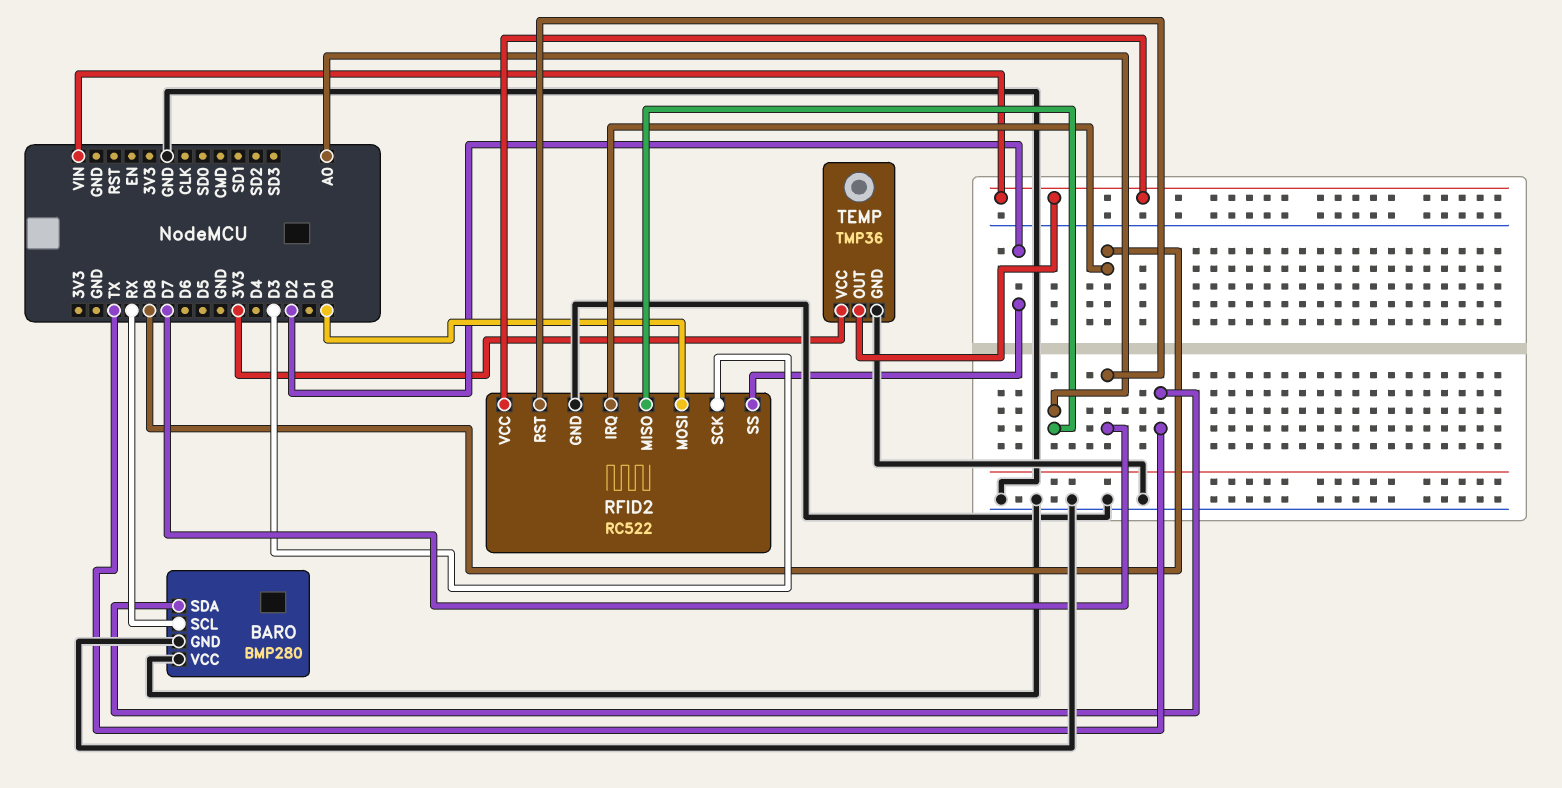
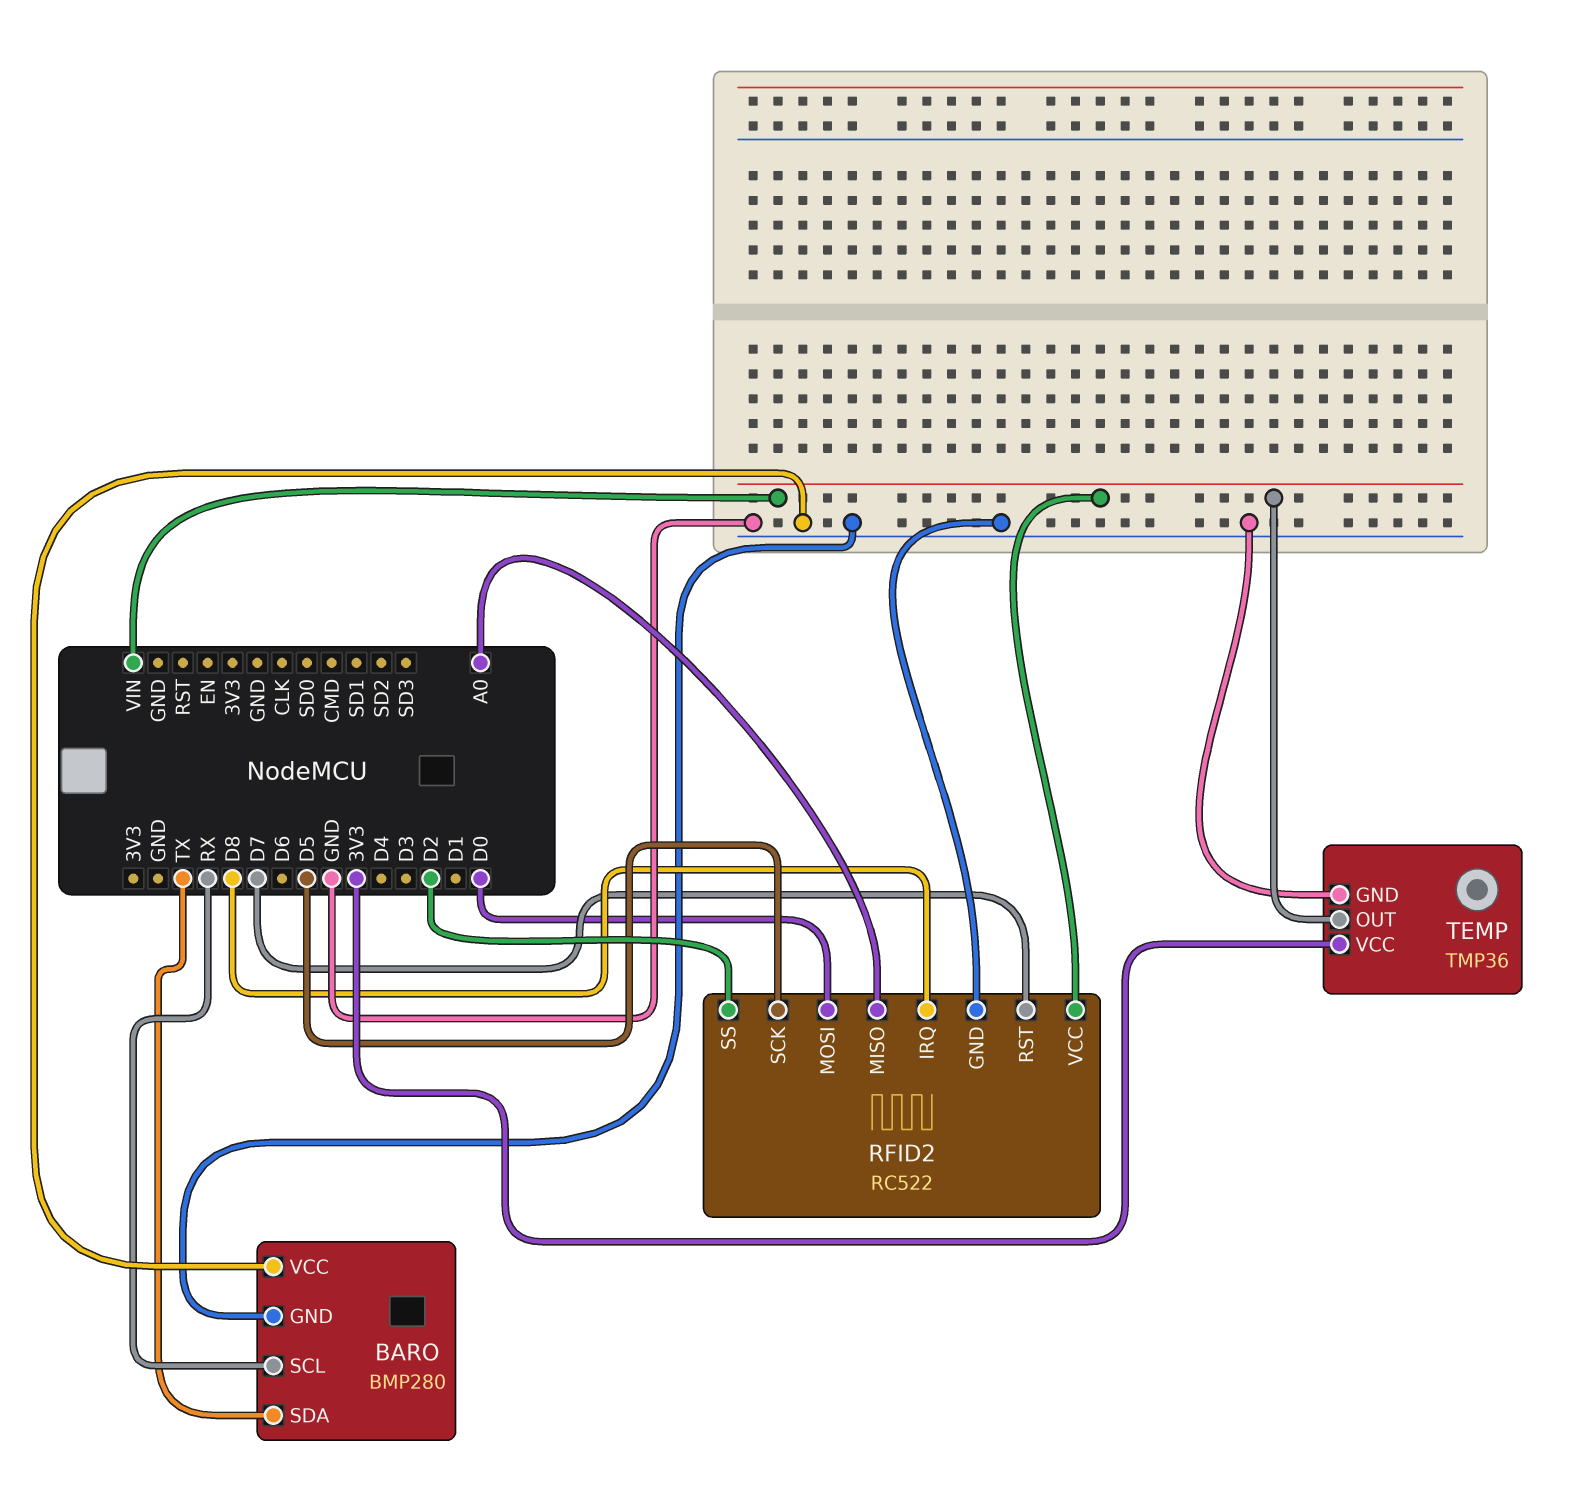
RFID2 pin SCK: D3 -> D5

